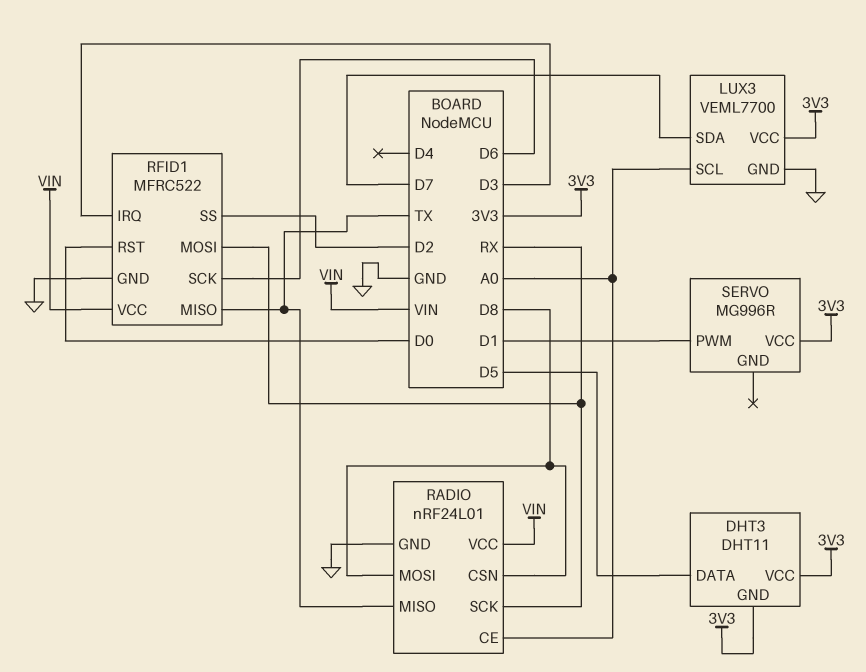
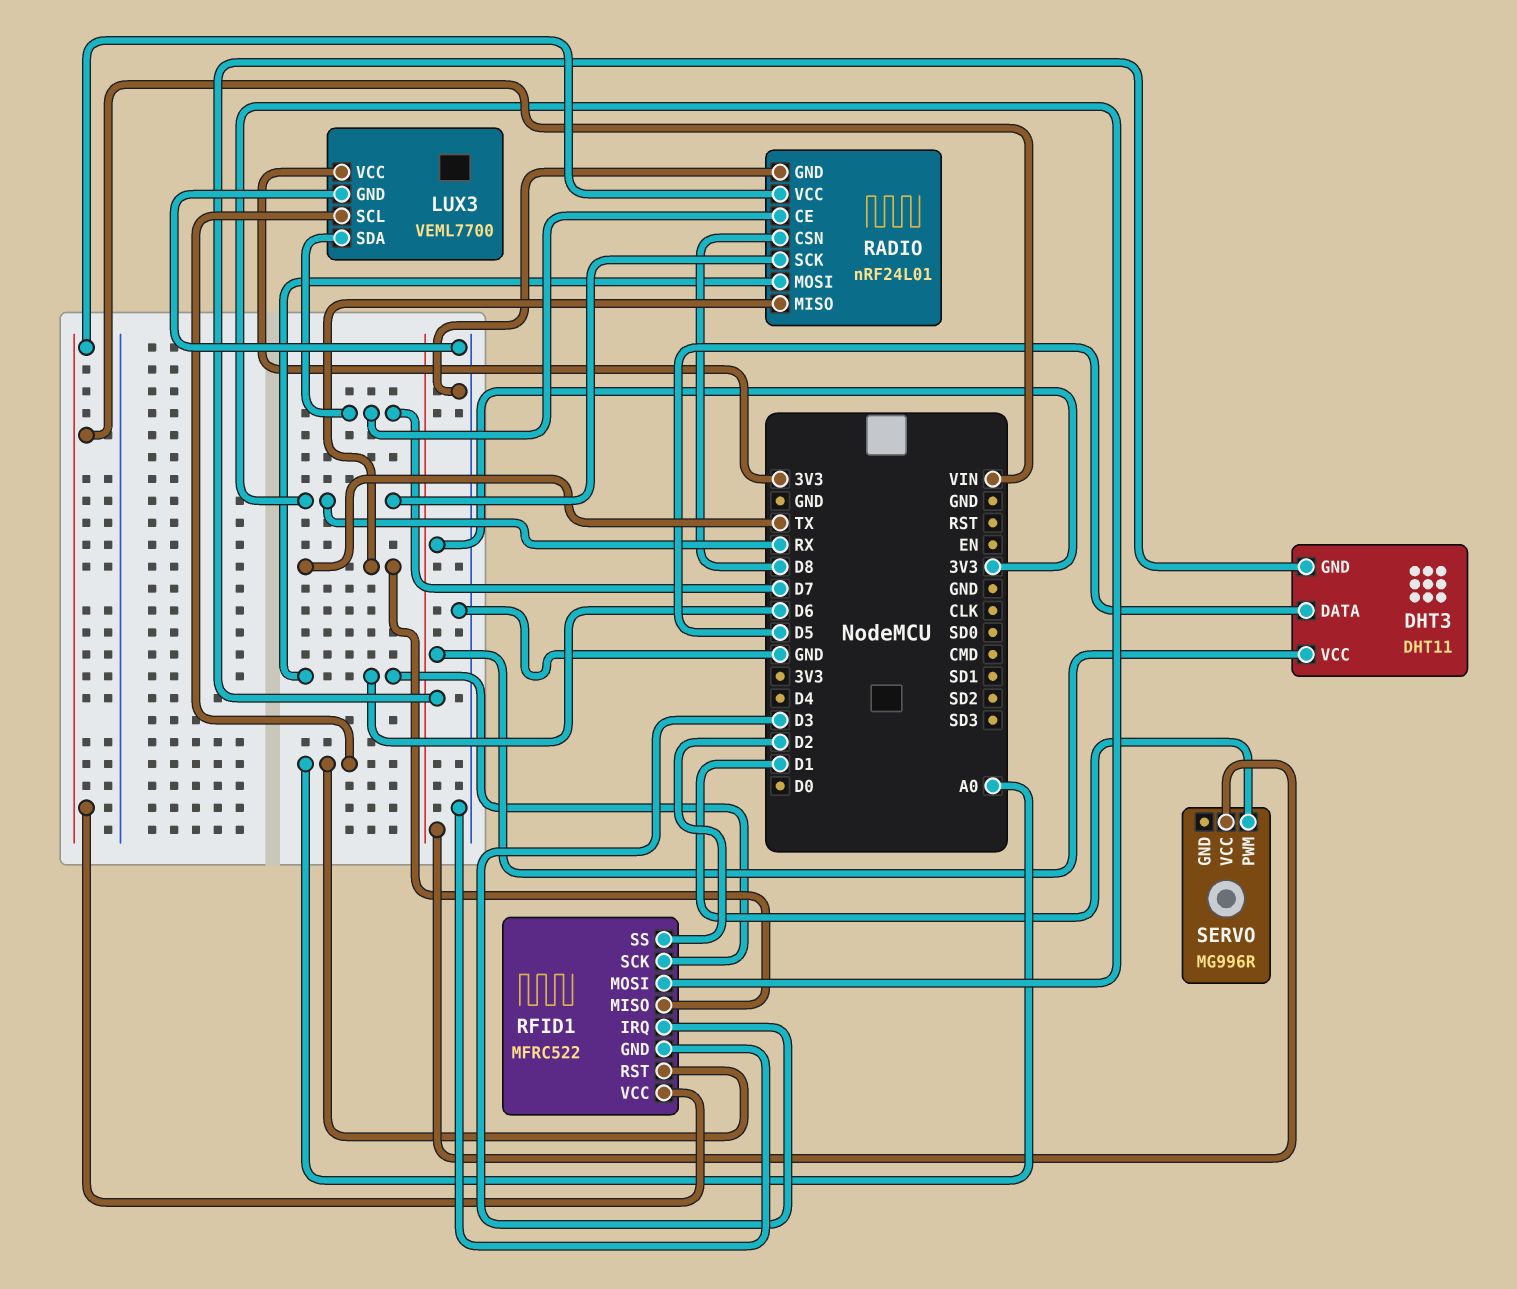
RADIO pin CE: A0 -> D7
RADIO pin MOSI: D8 -> D6
RFID1 pin RST: D0 -> A0

